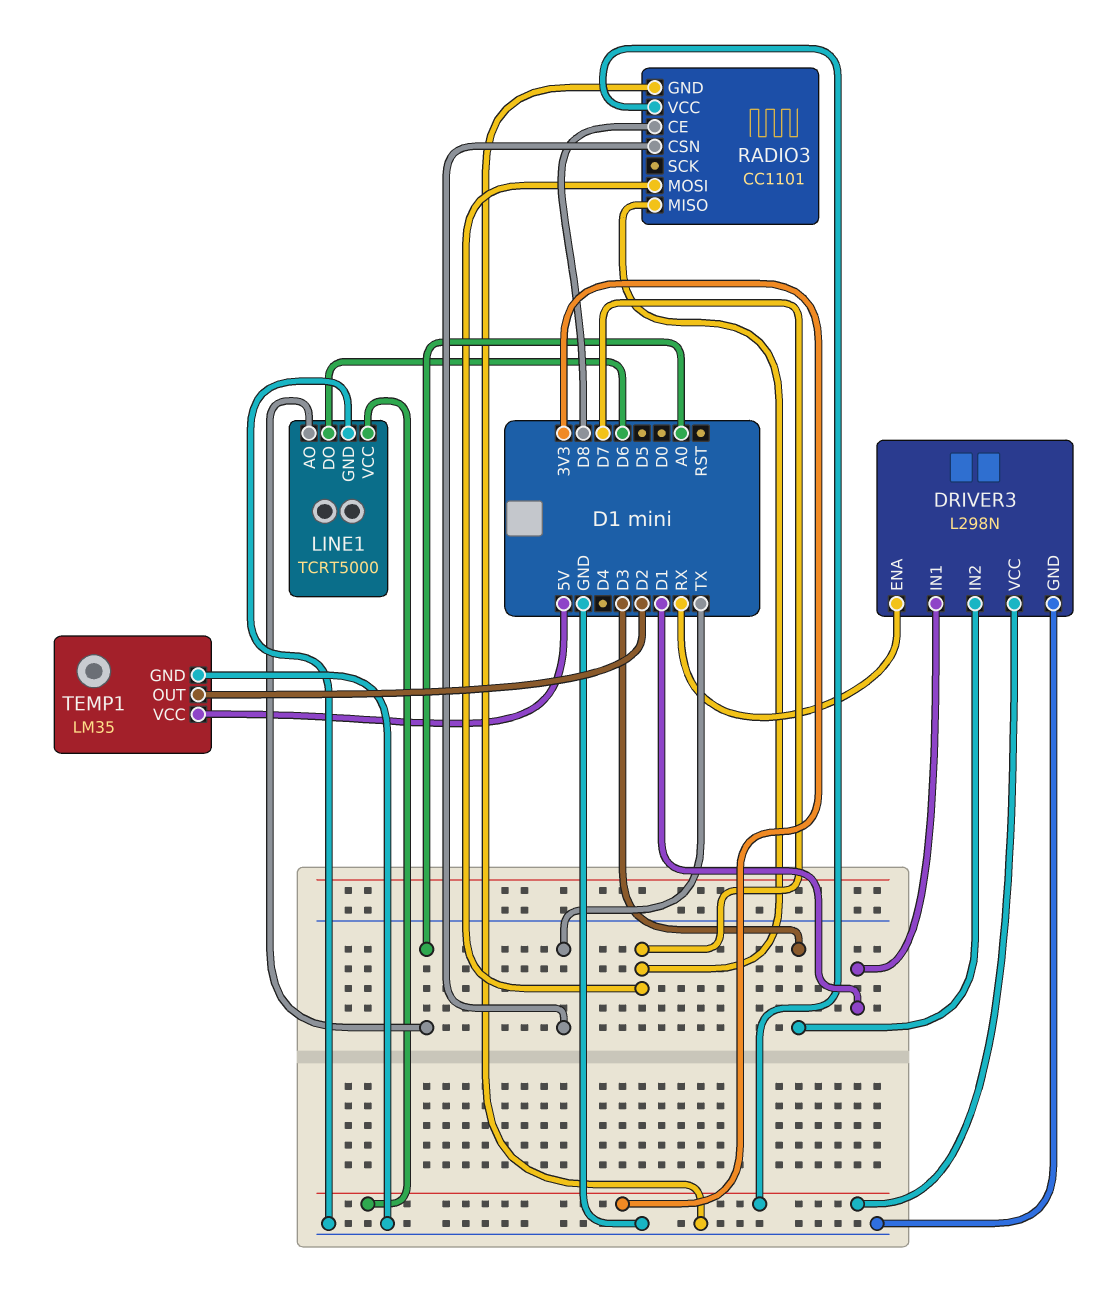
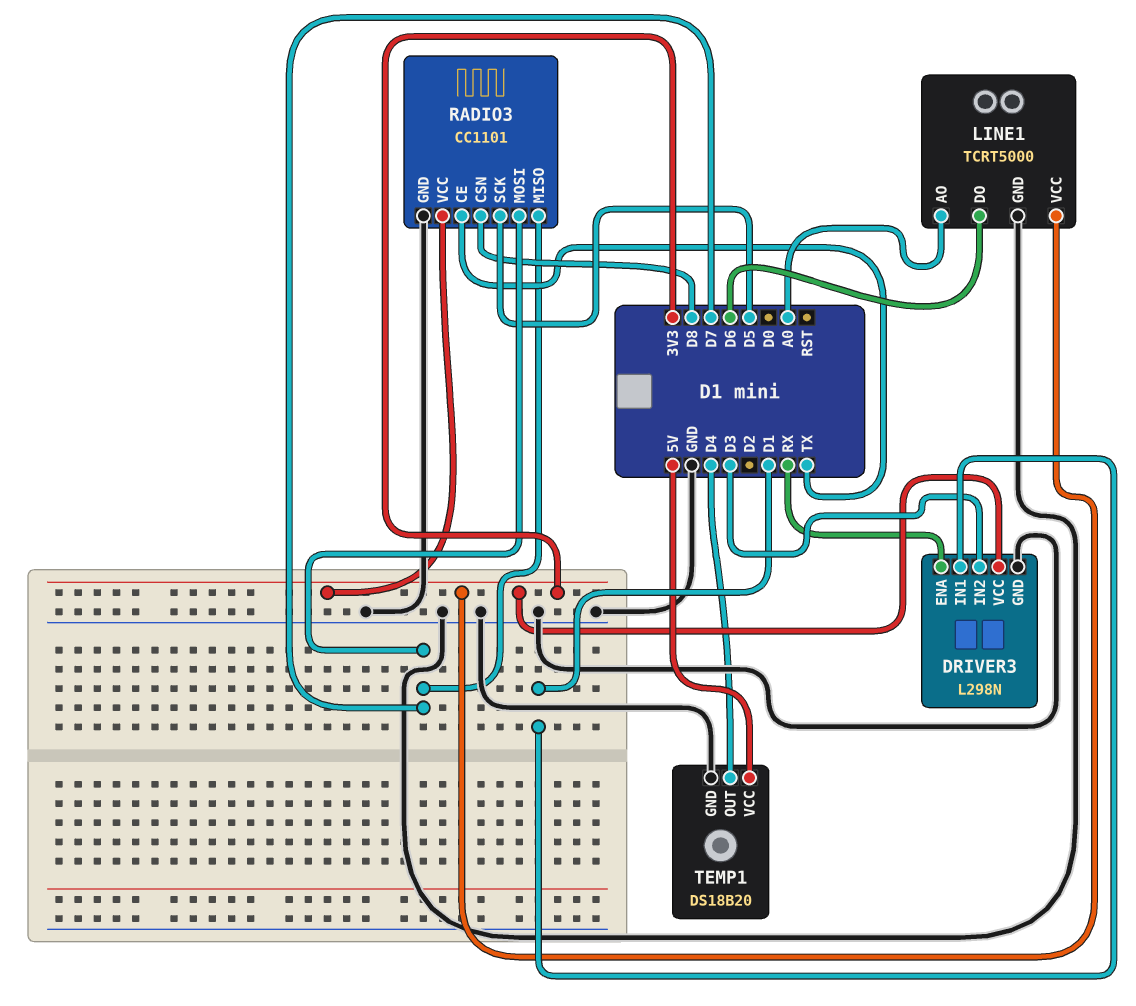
RADIO3 pin CE: D8 -> TX
RADIO3 pin CSN: TX -> D8
RADIO3 pin SCK: none -> D5
TEMP1: LM35 -> DS18B20
TEMP1 pin OUT: D2 -> D4

